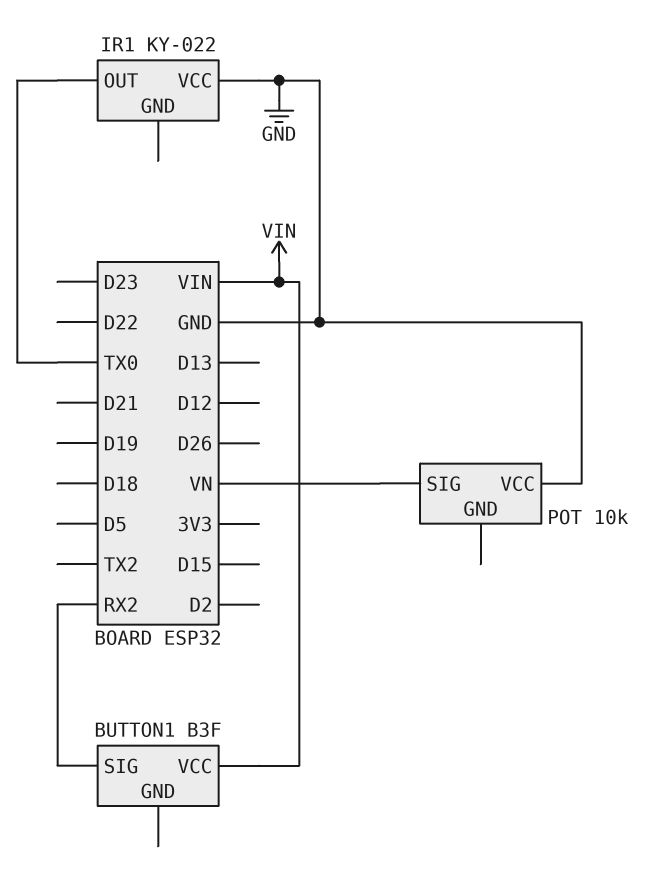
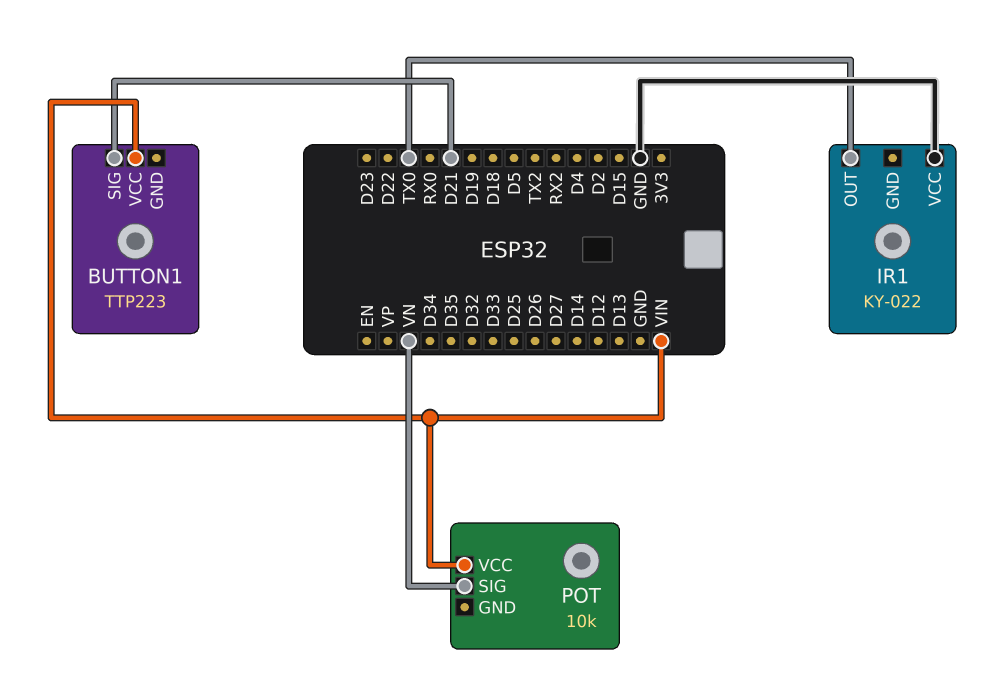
BUTTON1: B3F -> TTP223
BUTTON1 pin SIG: RX2 -> D21
POT pin VCC: GND -> VIN

